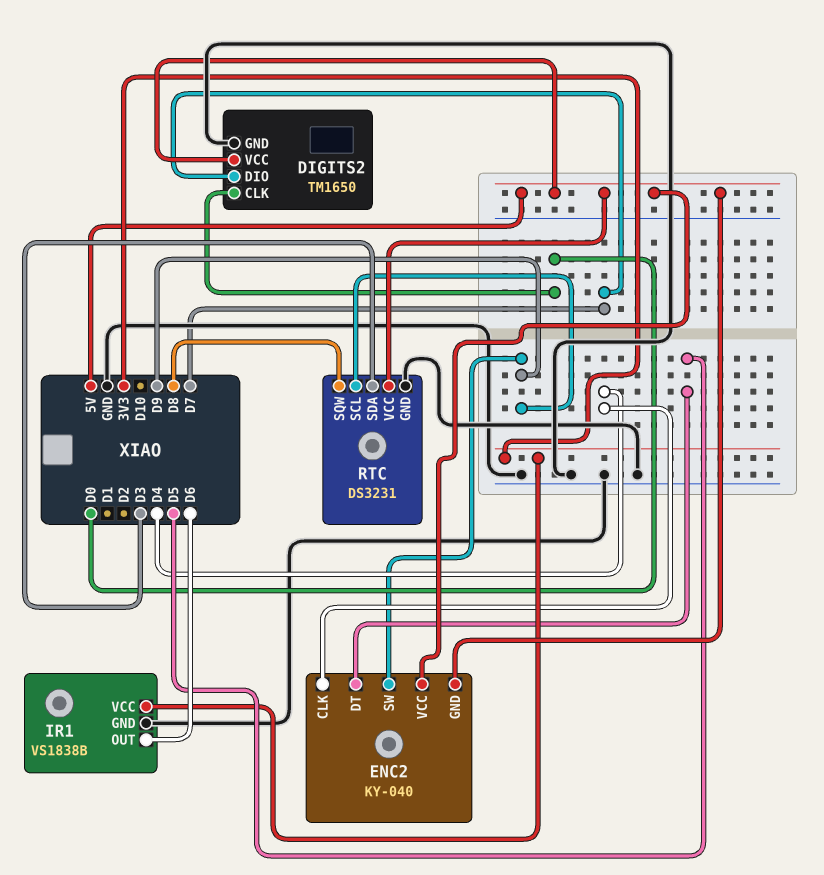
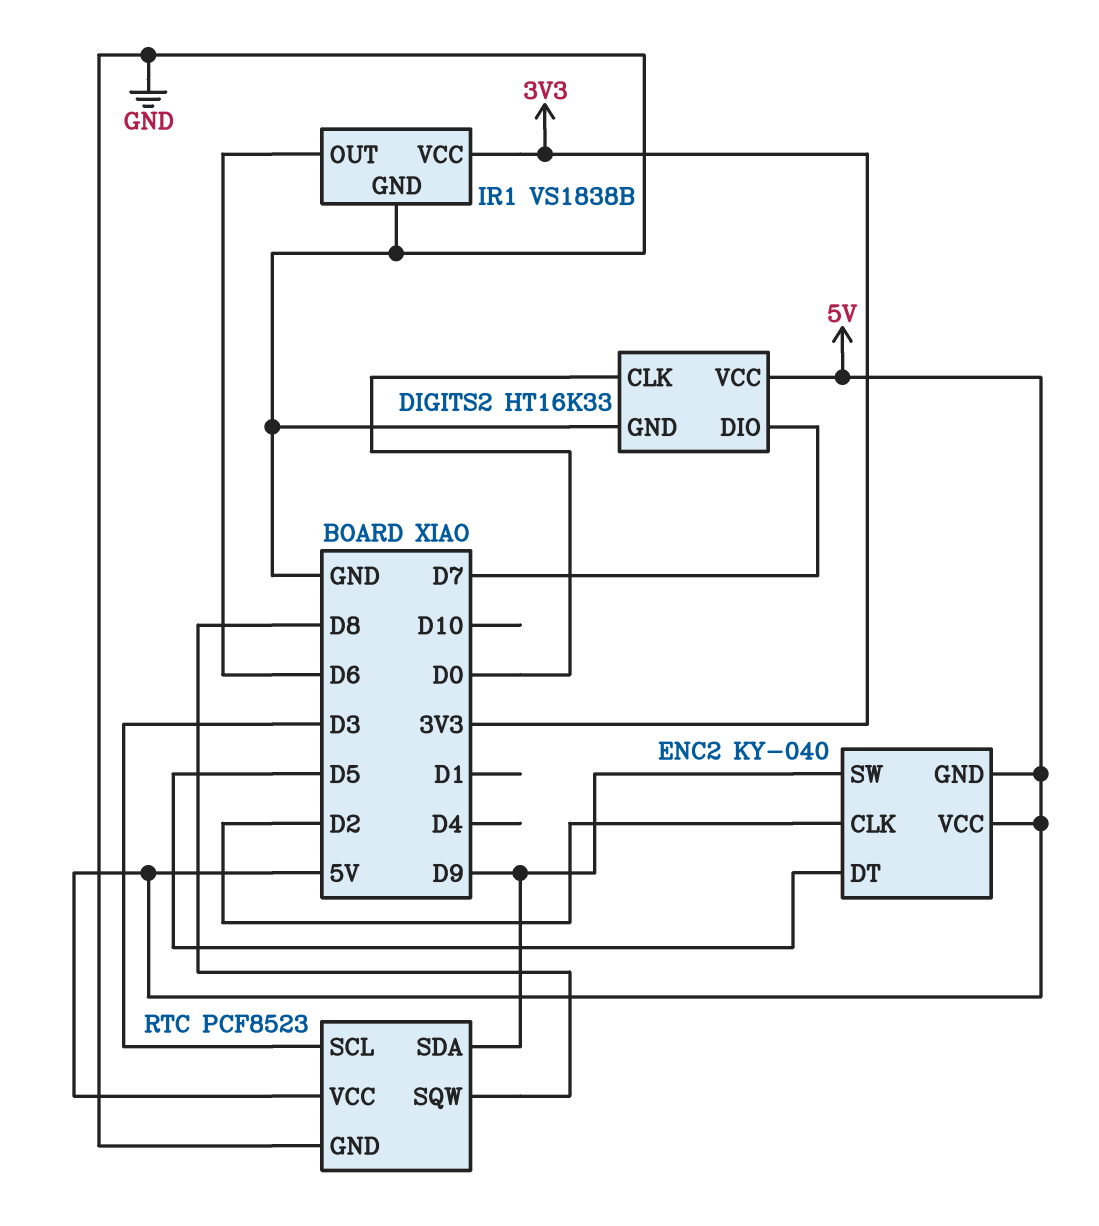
DIGITS2: TM1650 -> HT16K33
ENC2 pin CLK: D4 -> D2
RTC: DS3231 -> PCF8523
RTC pin SCL: D9 -> D3
RTC pin SDA: D3 -> D9

